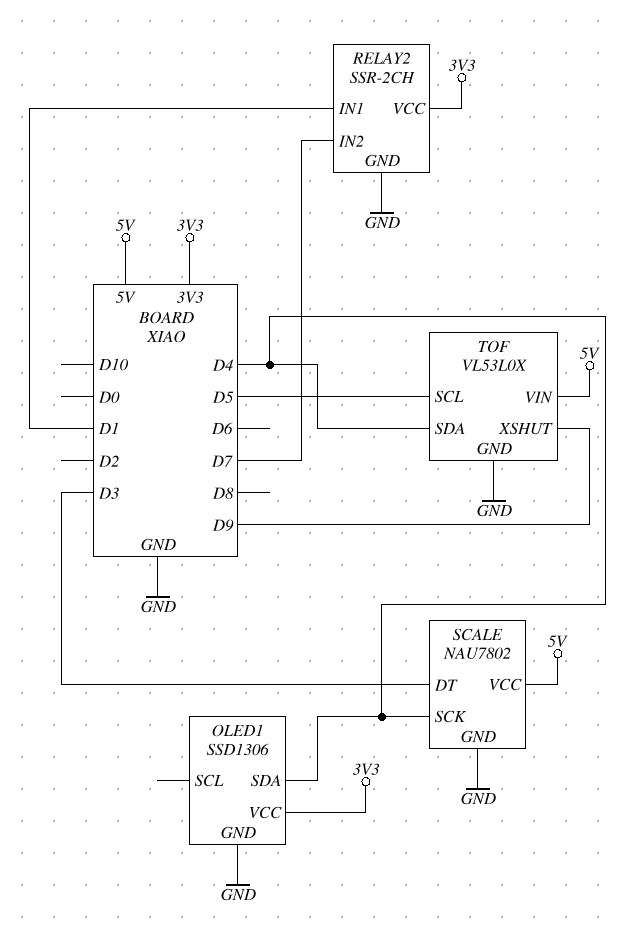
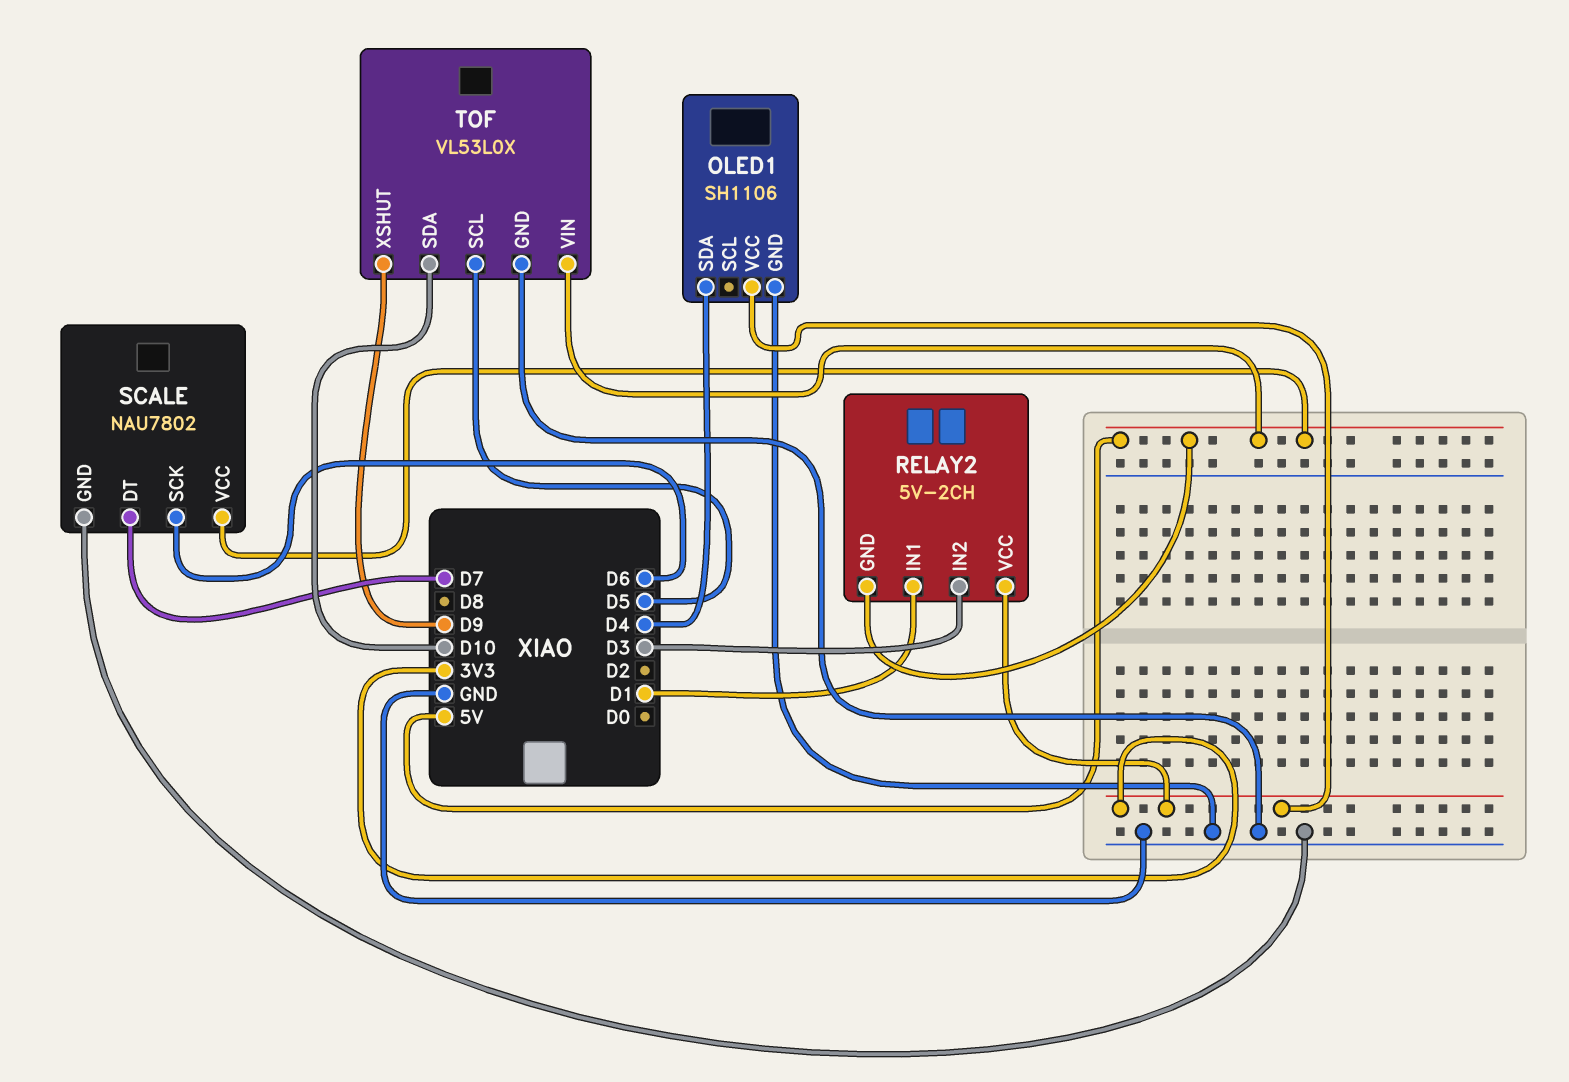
OLED1: SSD1306 -> SH1106
RELAY2: SSR-2CH -> 5V-2CH
RELAY2 pin GND: GND -> 5V
RELAY2 pin IN2: D7 -> D3
SCALE pin DT: D3 -> D7
SCALE pin SCK: D4 -> D6
TOF pin SDA: D4 -> D10

